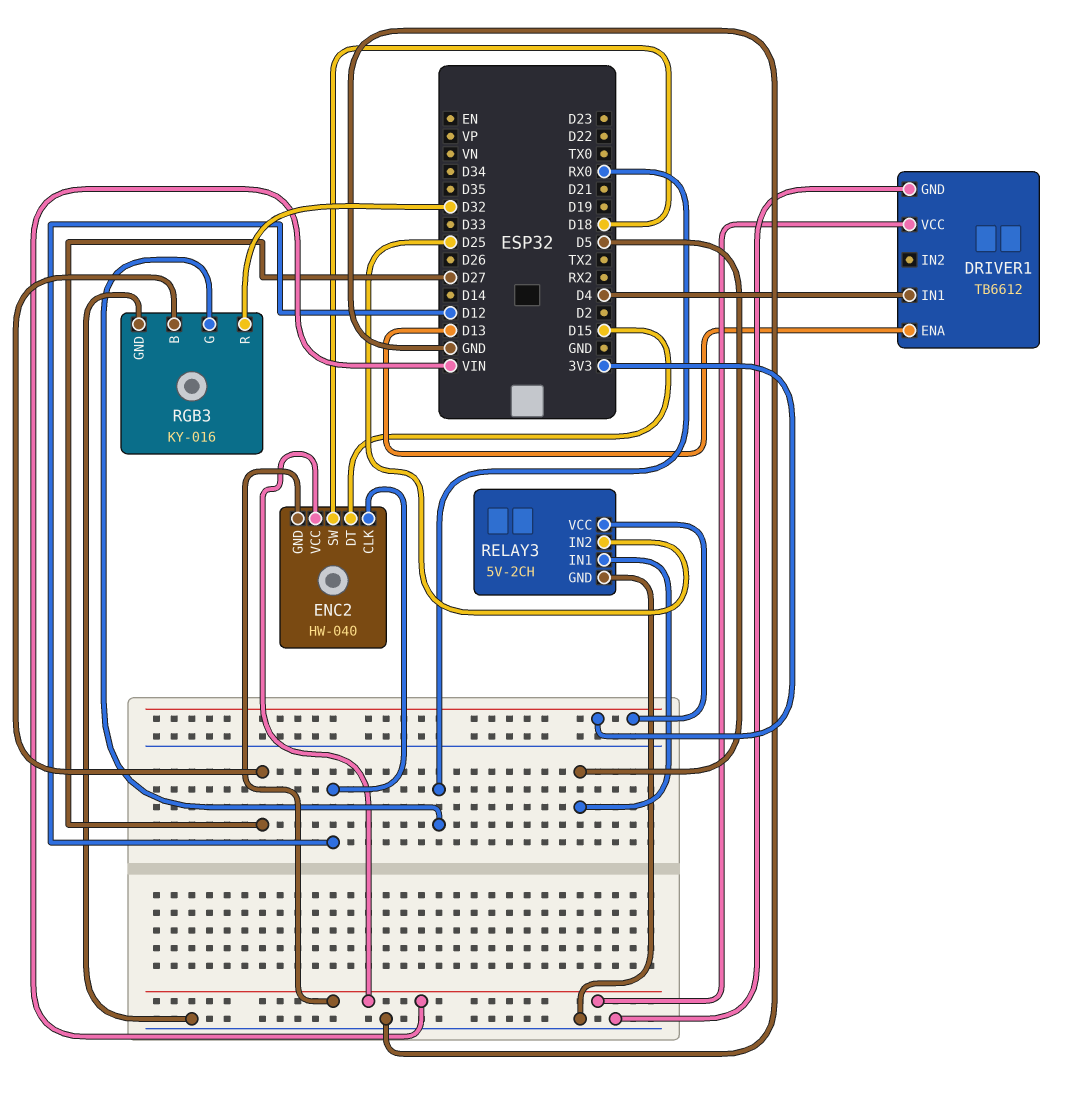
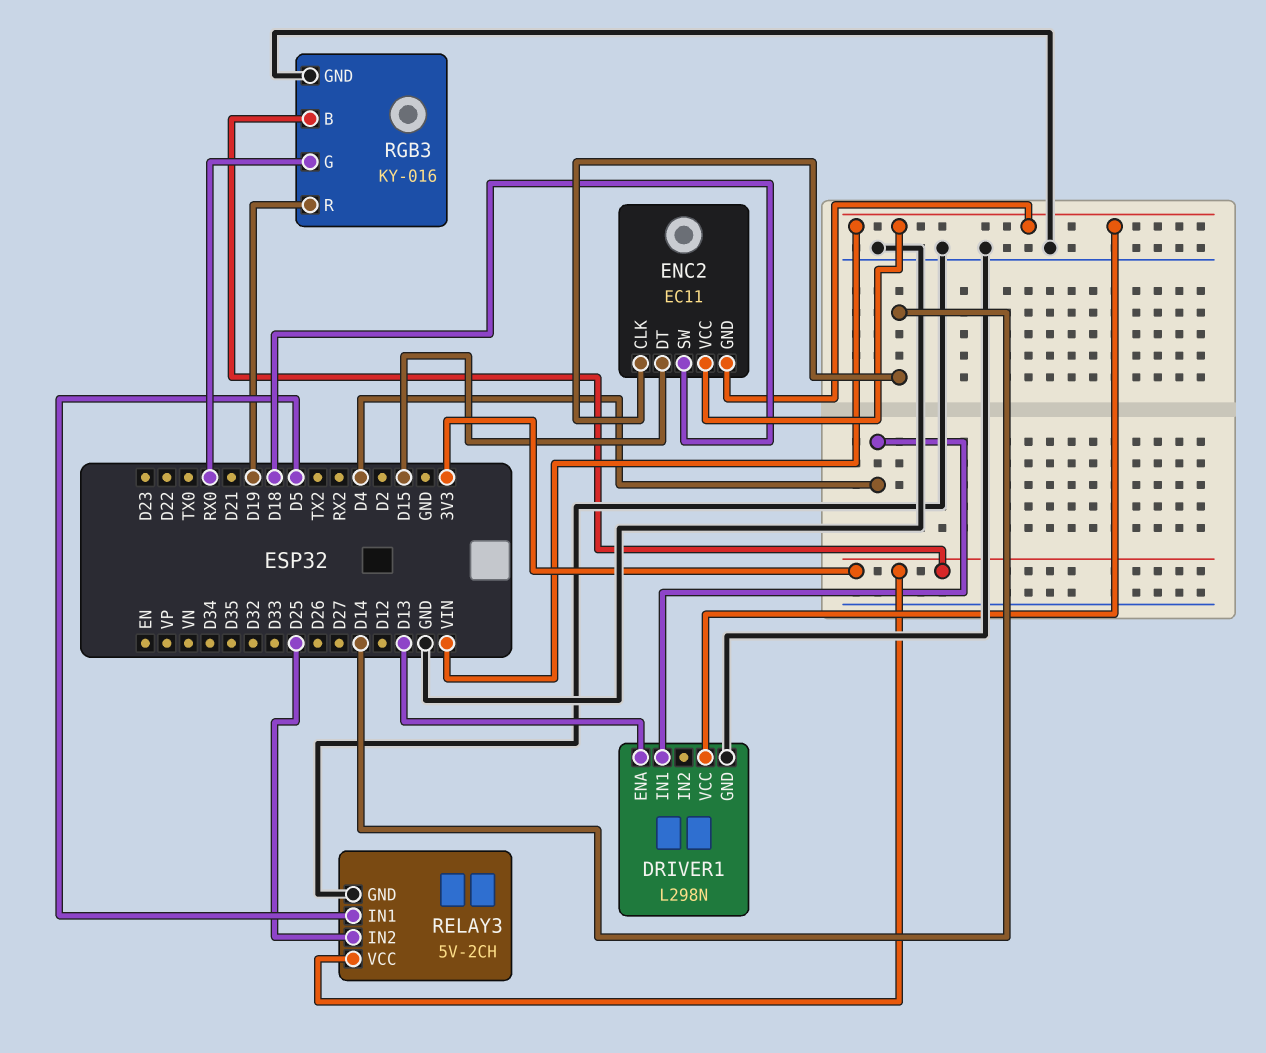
DRIVER1: TB6612 -> L298N
ENC2: HW-040 -> EC11
ENC2 pin CLK: D12 -> D14
RGB3 pin B: D27 -> 3V3
RGB3 pin R: D32 -> D19

